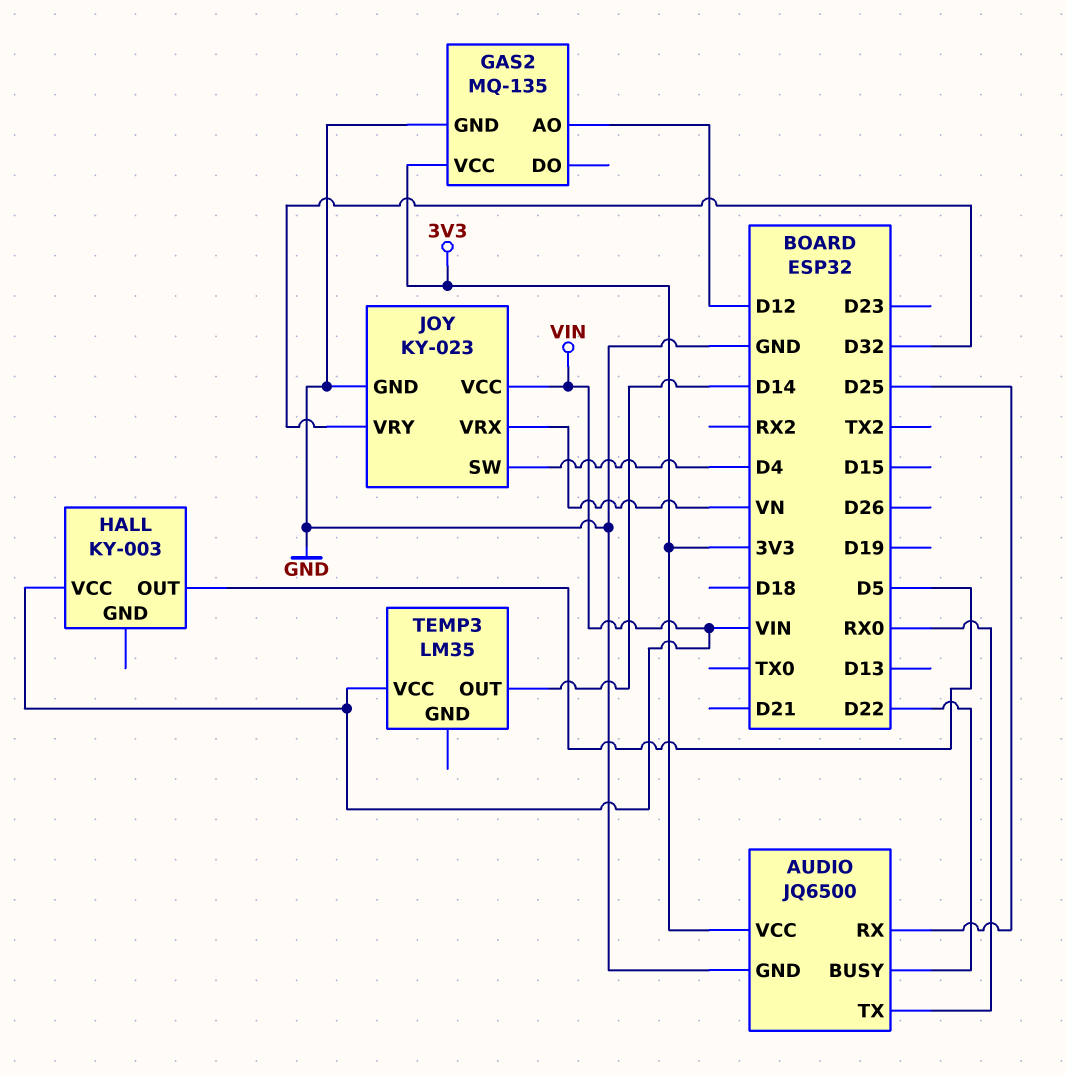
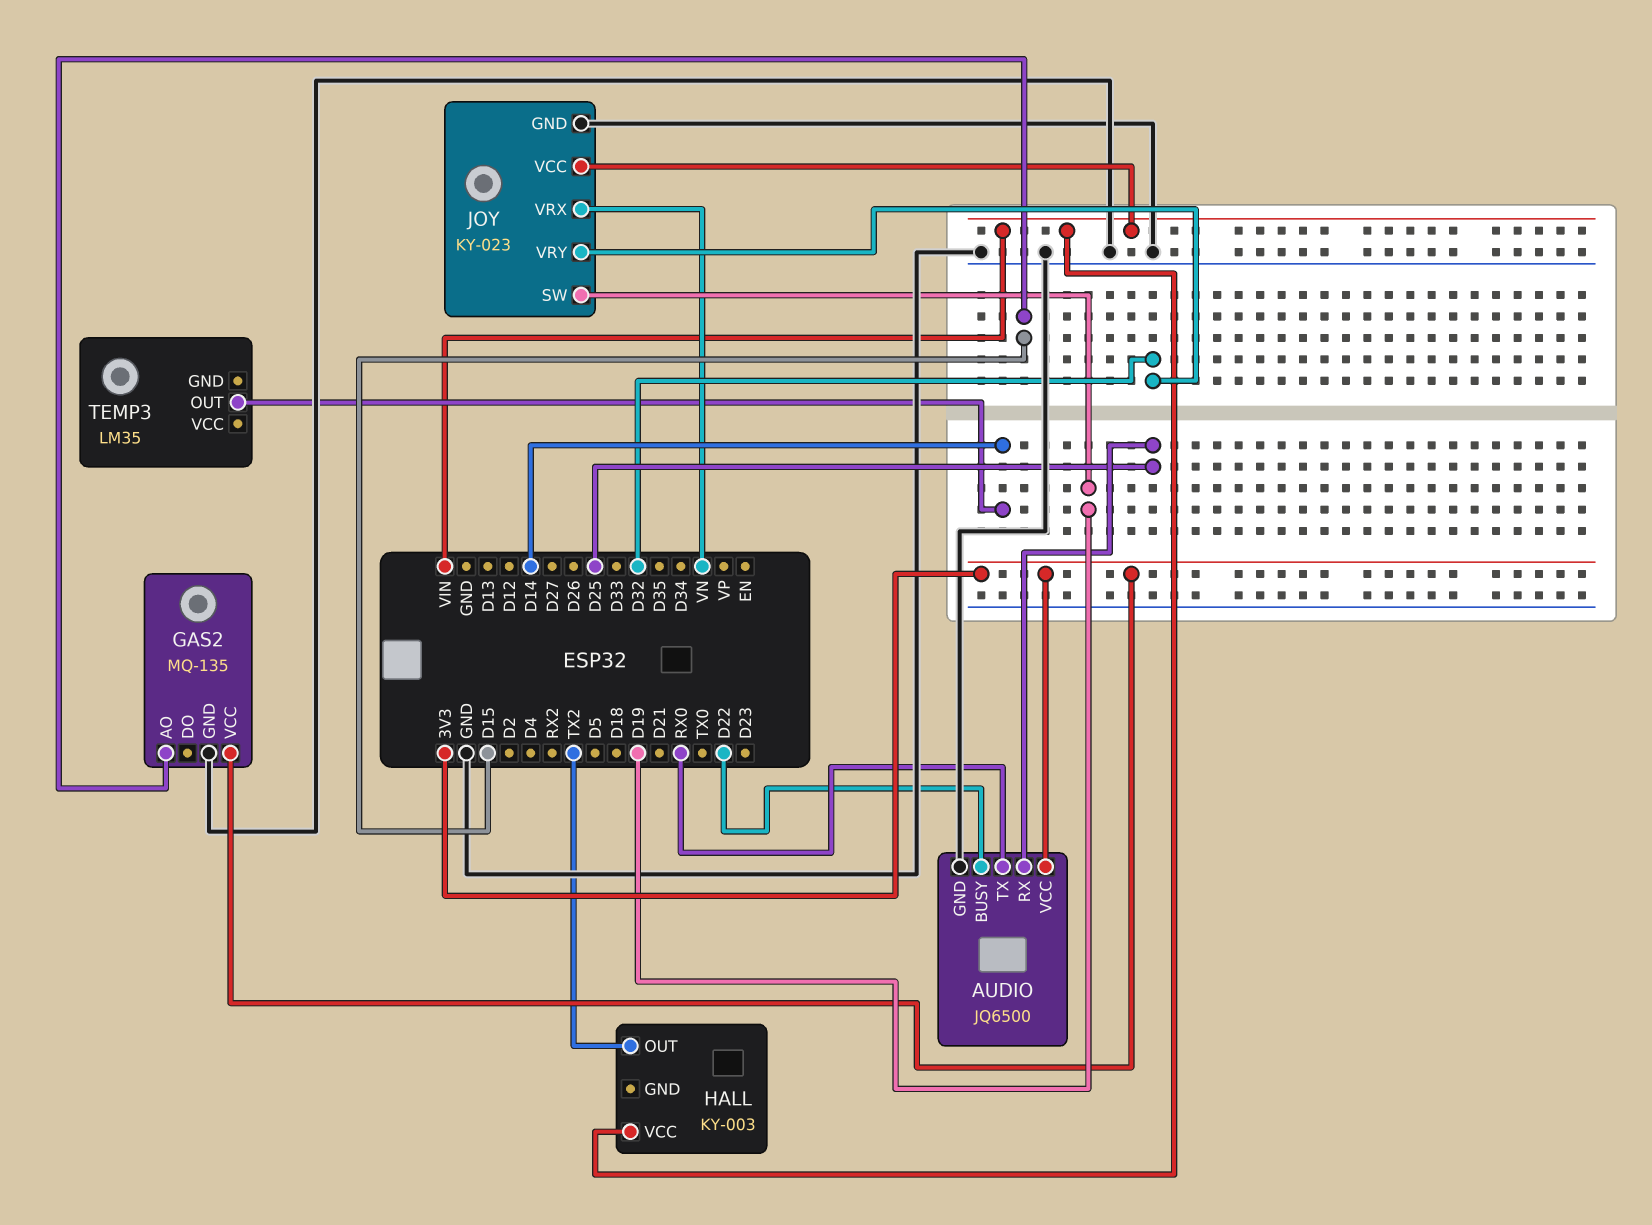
GAS2 pin AO: D12 -> D15
HALL pin OUT: D5 -> TX2
JOY pin SW: D4 -> D19
TEMP3 pin VCC: VIN -> none

